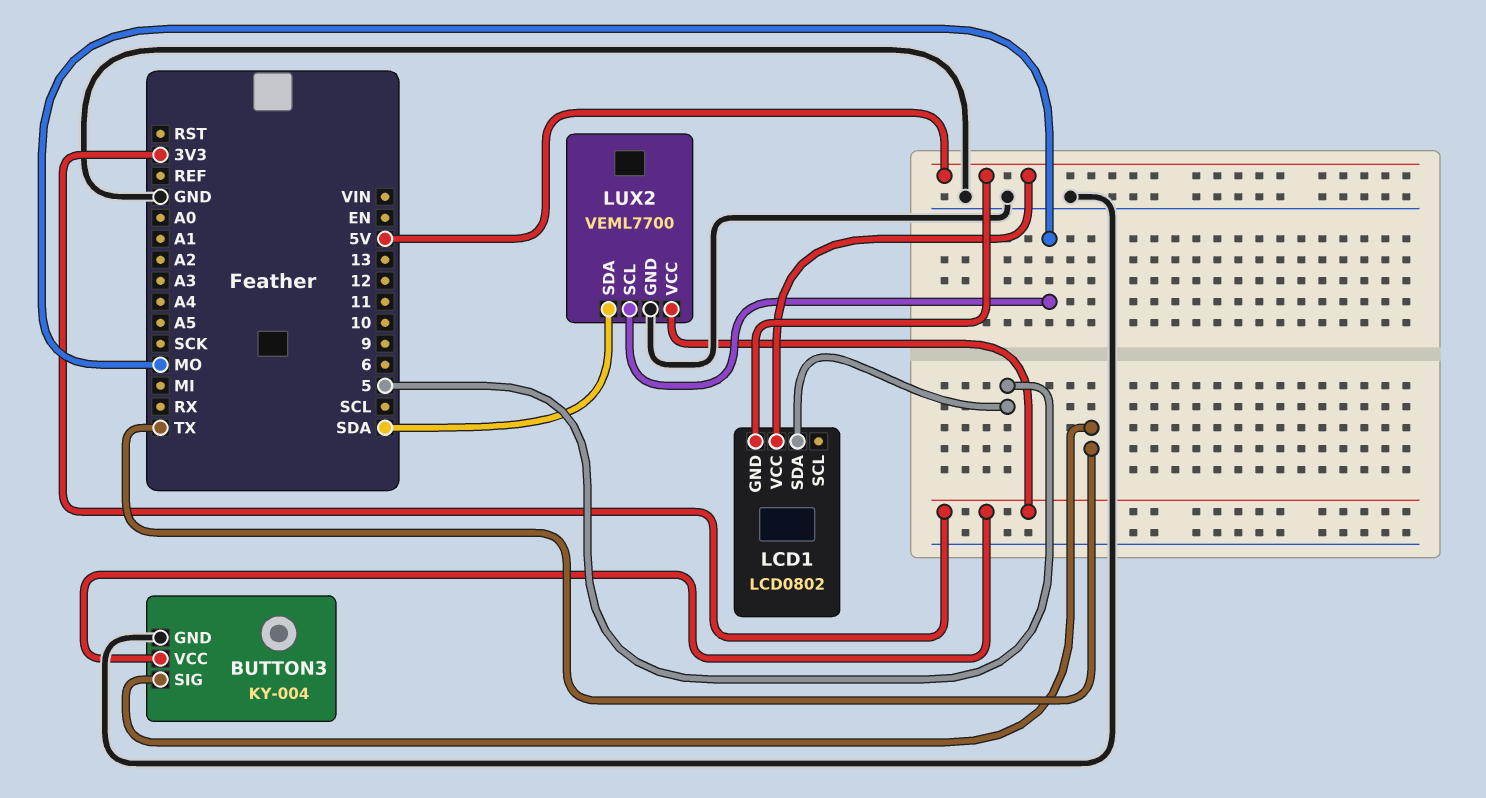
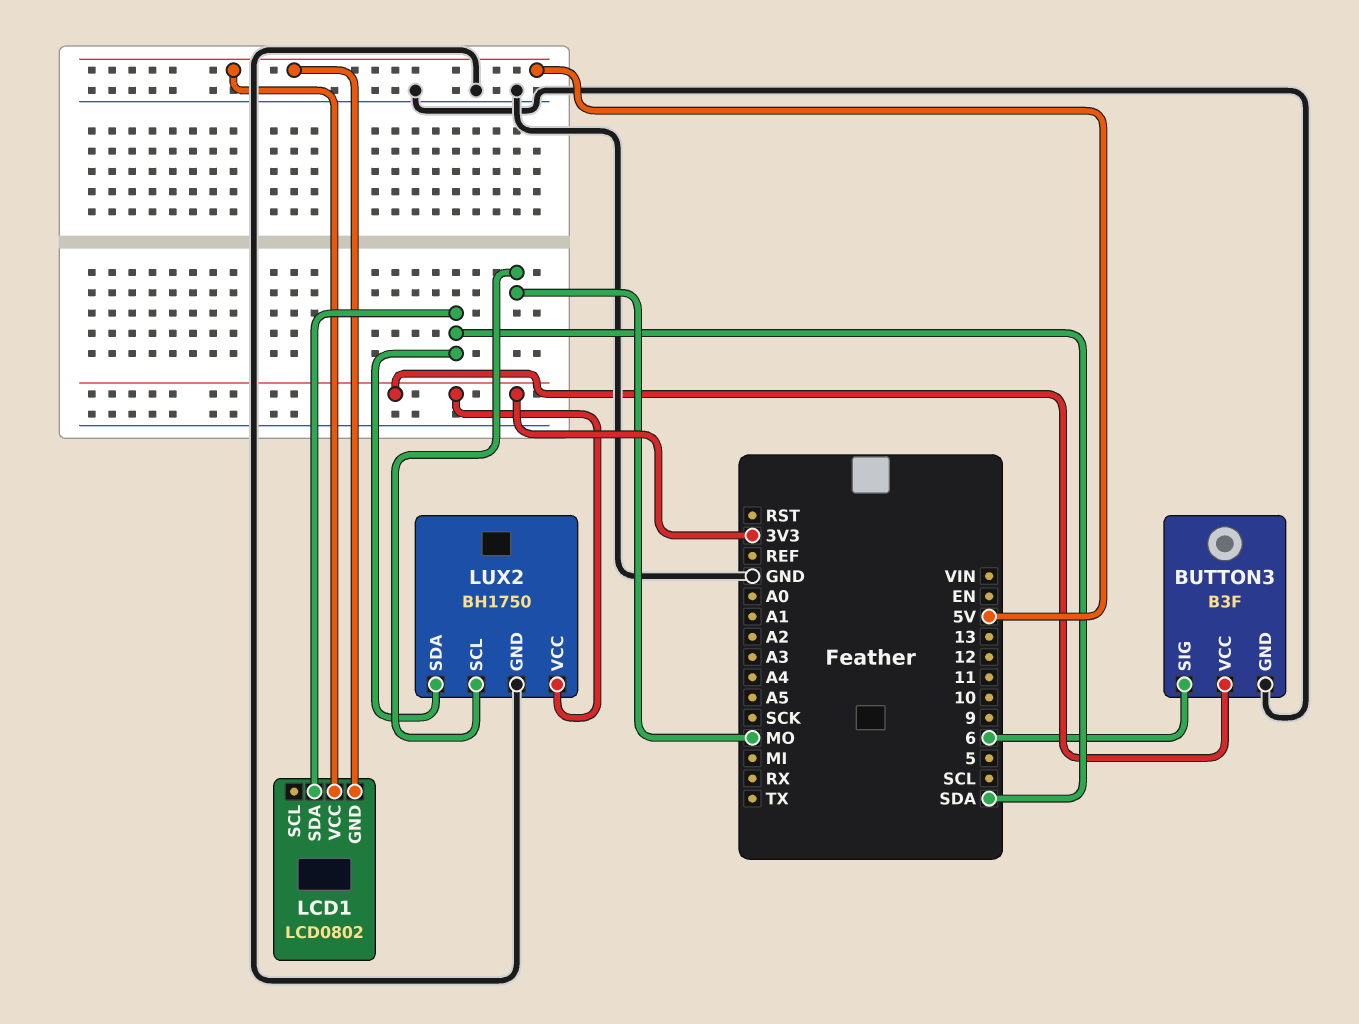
BUTTON3: KY-004 -> B3F
BUTTON3 pin SIG: TX -> 6
LCD1 pin SDA: 5 -> SDA
LUX2: VEML7700 -> BH1750

